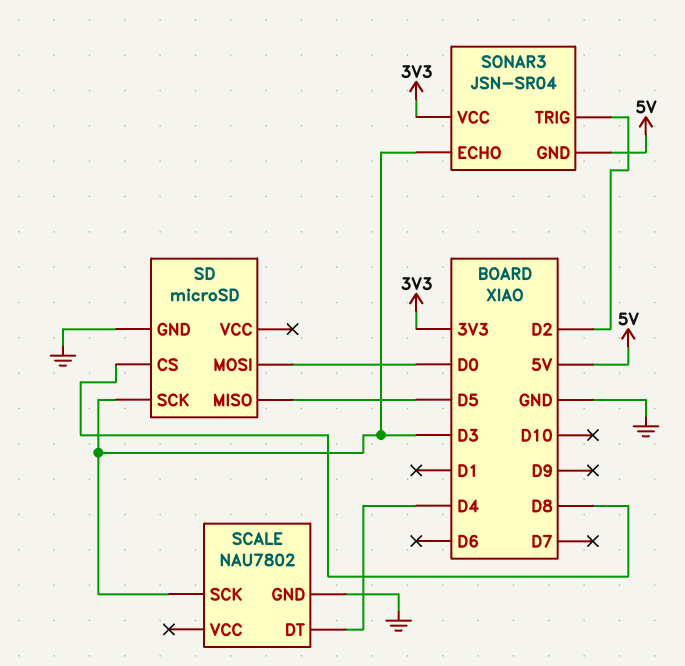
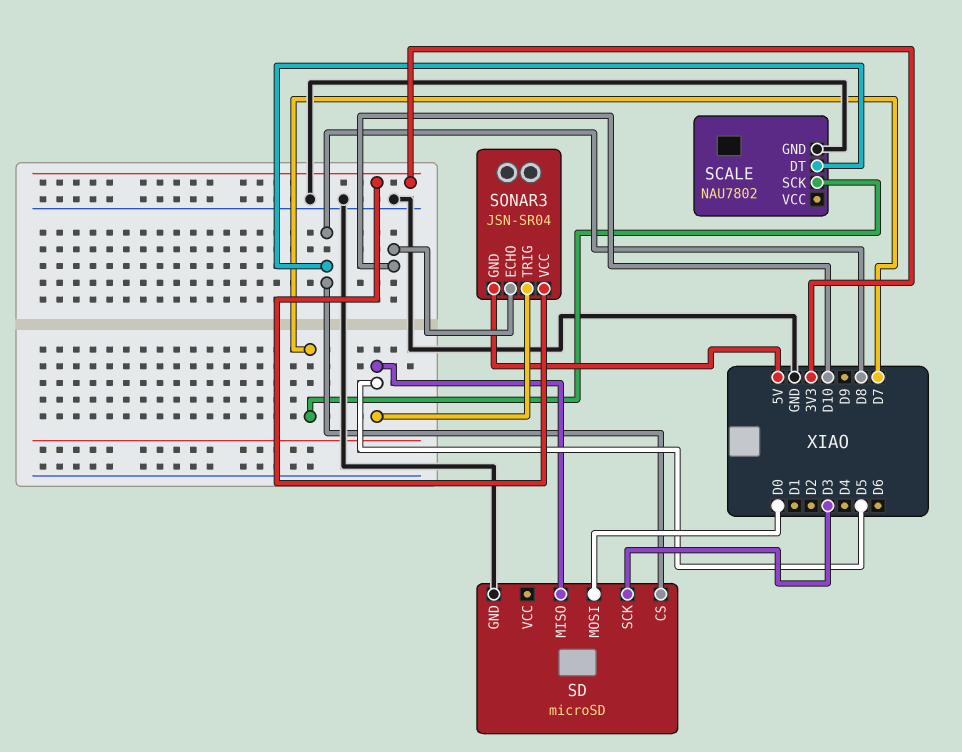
SCALE pin DT: D4 -> D8
SCALE pin SCK: D3 -> D7
SONAR3 pin ECHO: D3 -> D10
SONAR3 pin TRIG: D2 -> D5

